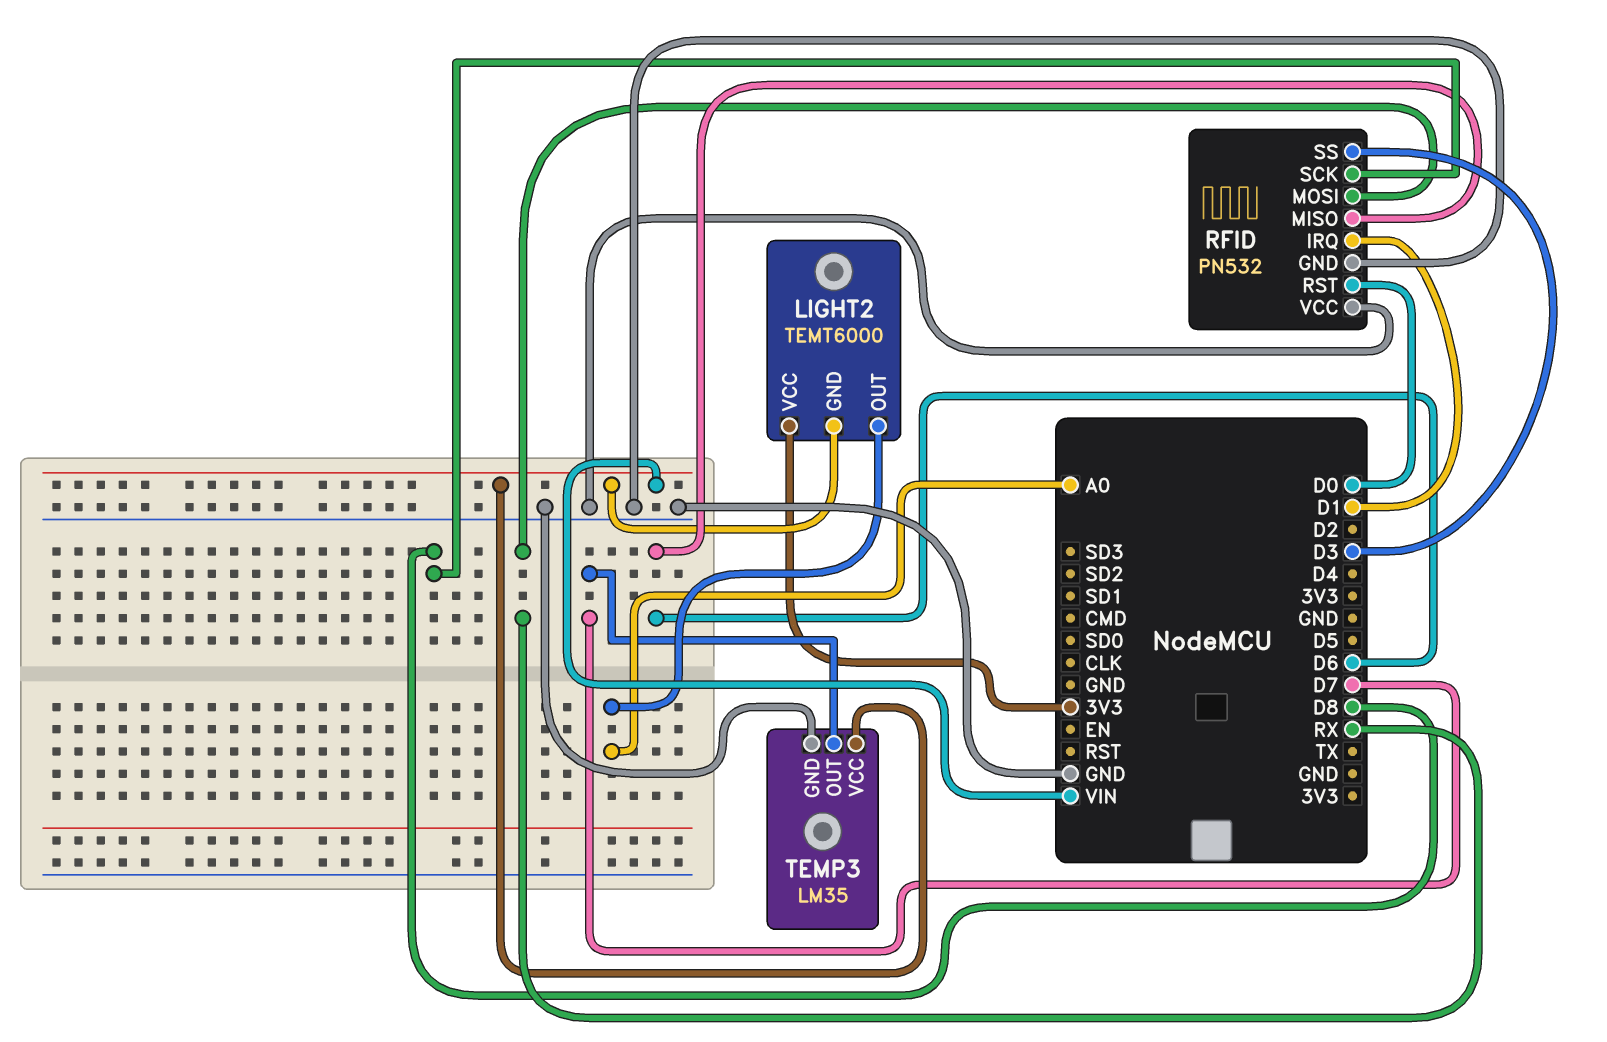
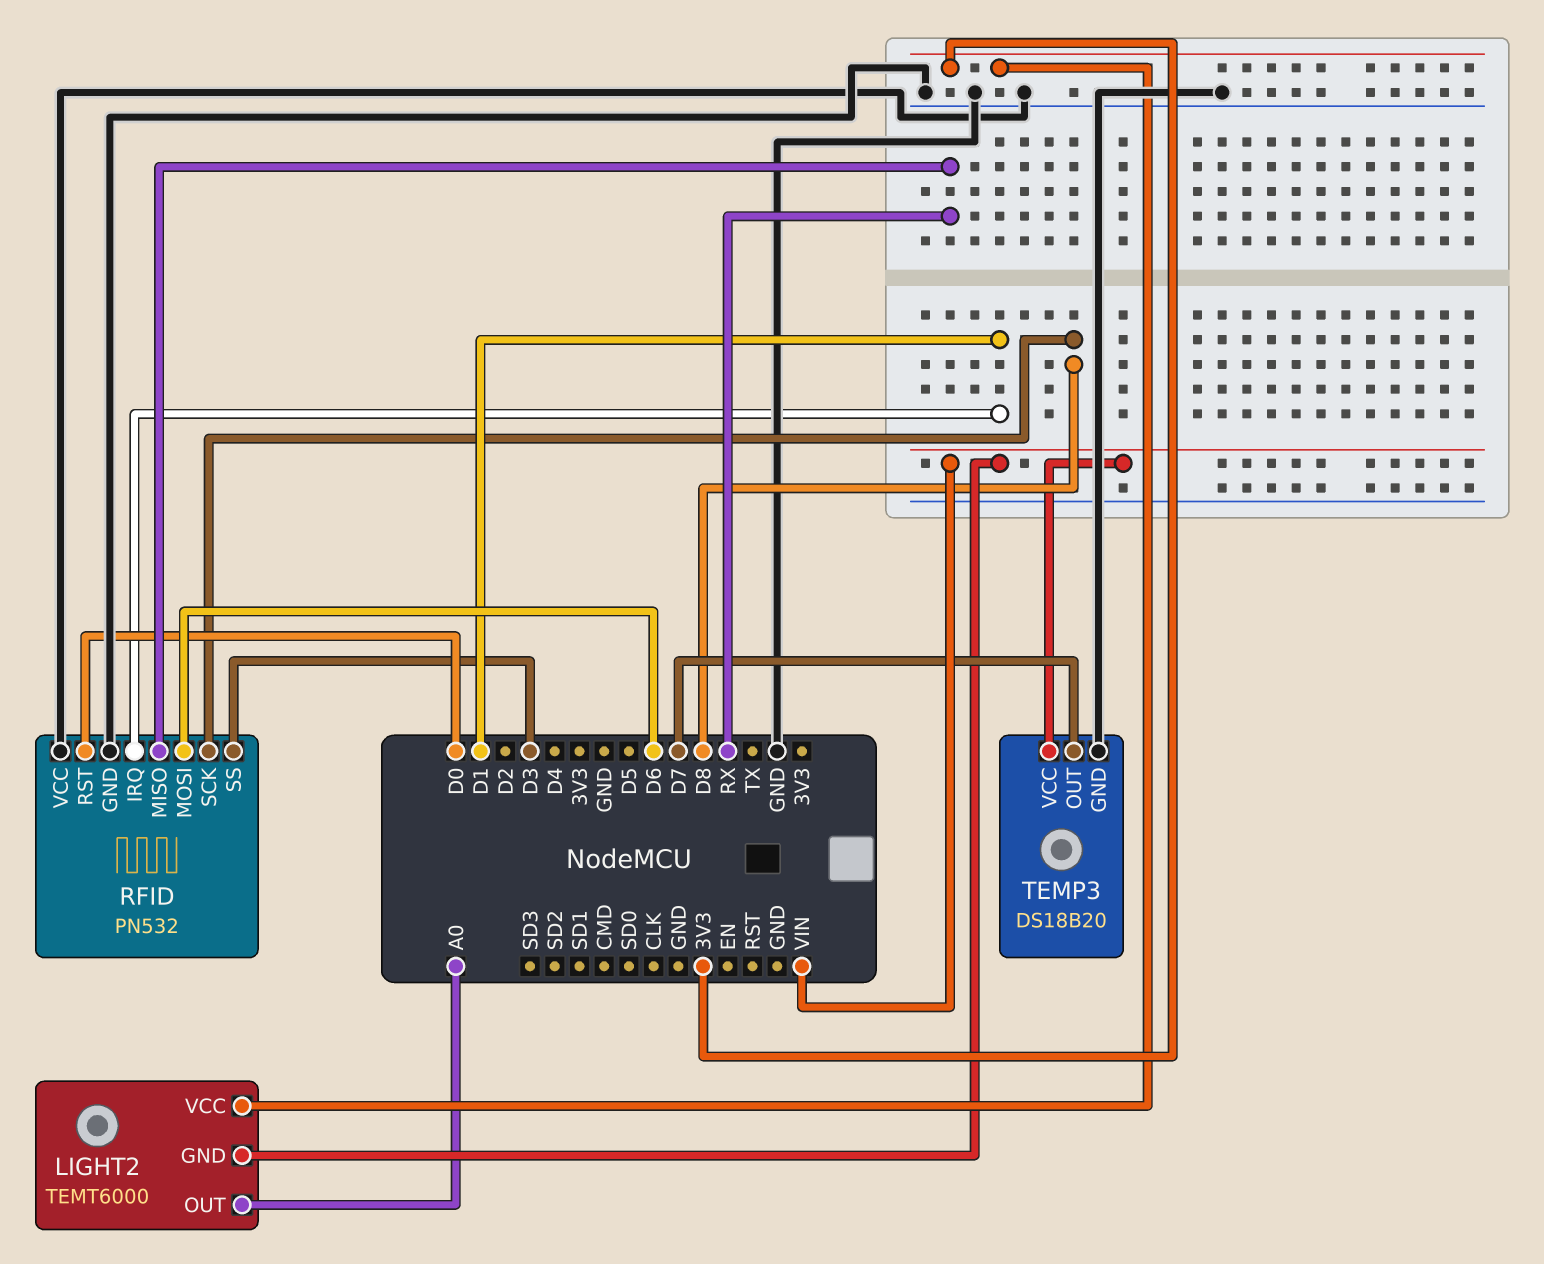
RFID pin MISO: D6 -> RX
RFID pin MOSI: RX -> D6
TEMP3: LM35 -> DS18B20

